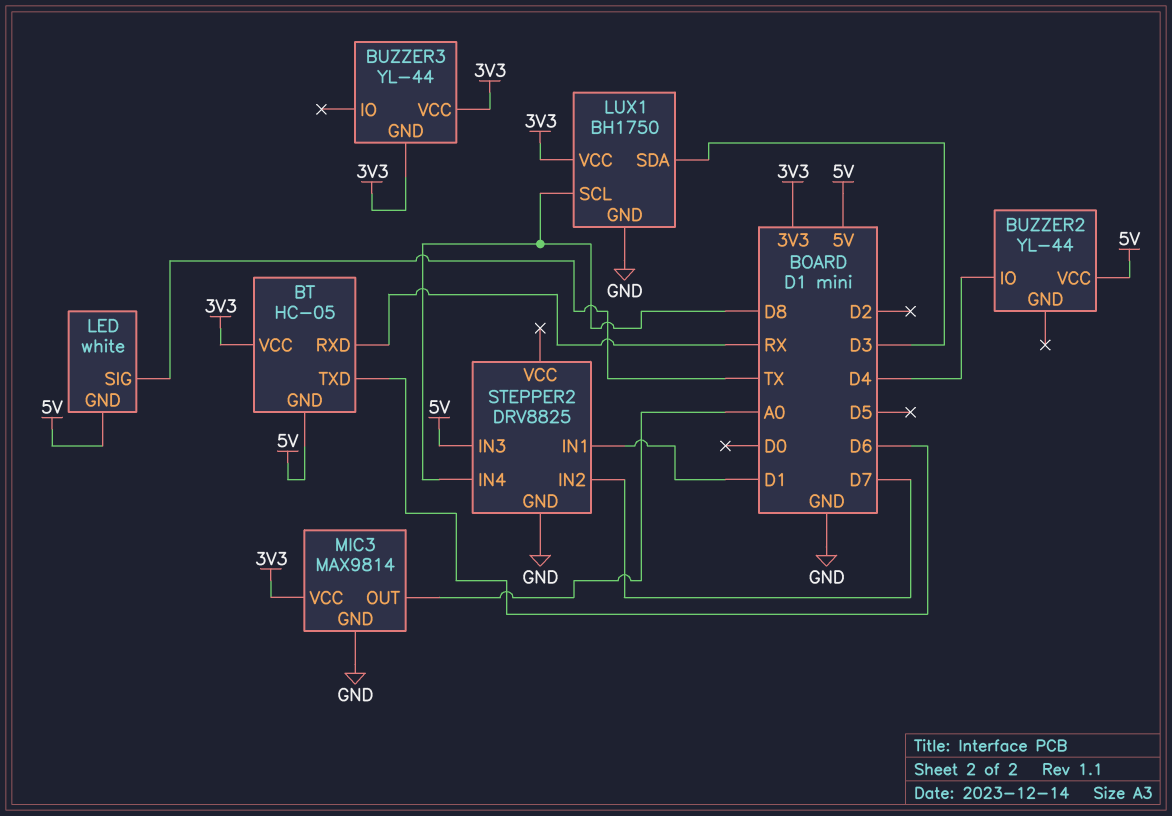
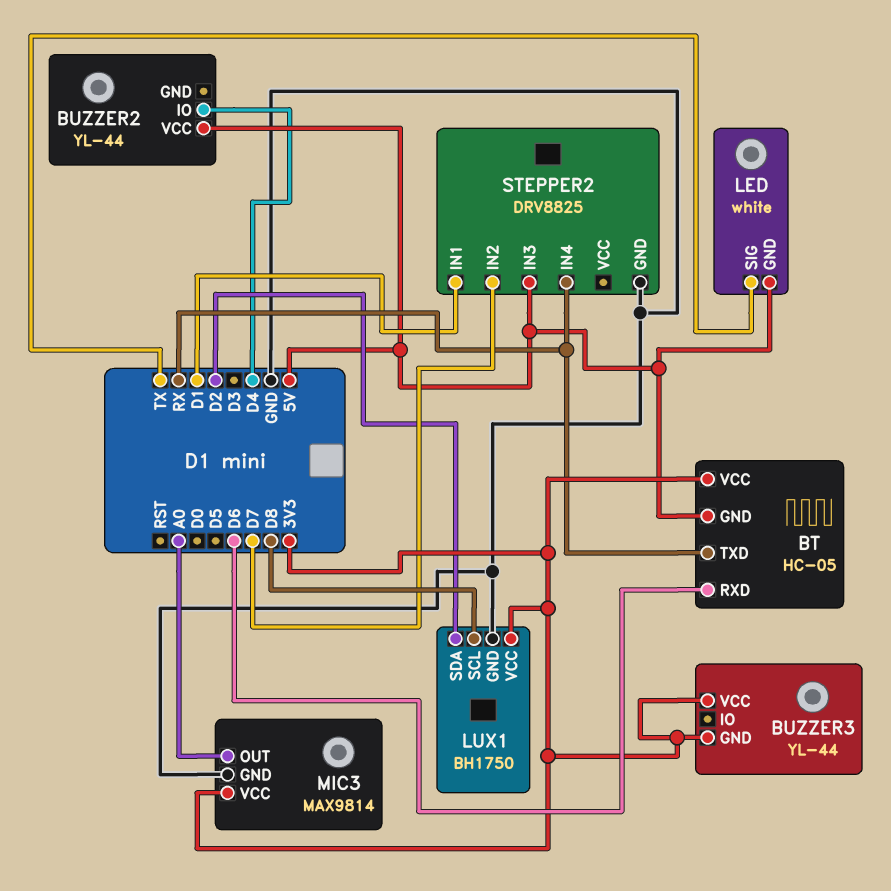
BT pin RXD: RX -> D6
BT pin TXD: D6 -> RX
LUX1 pin SDA: D3 -> D2
STEPPER2 pin IN4: D8 -> RX

